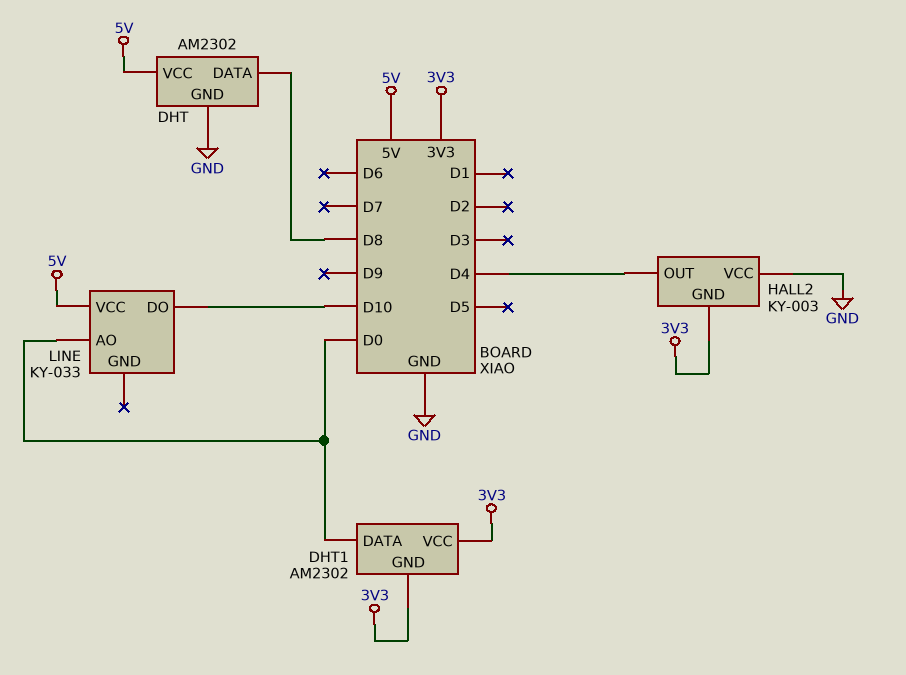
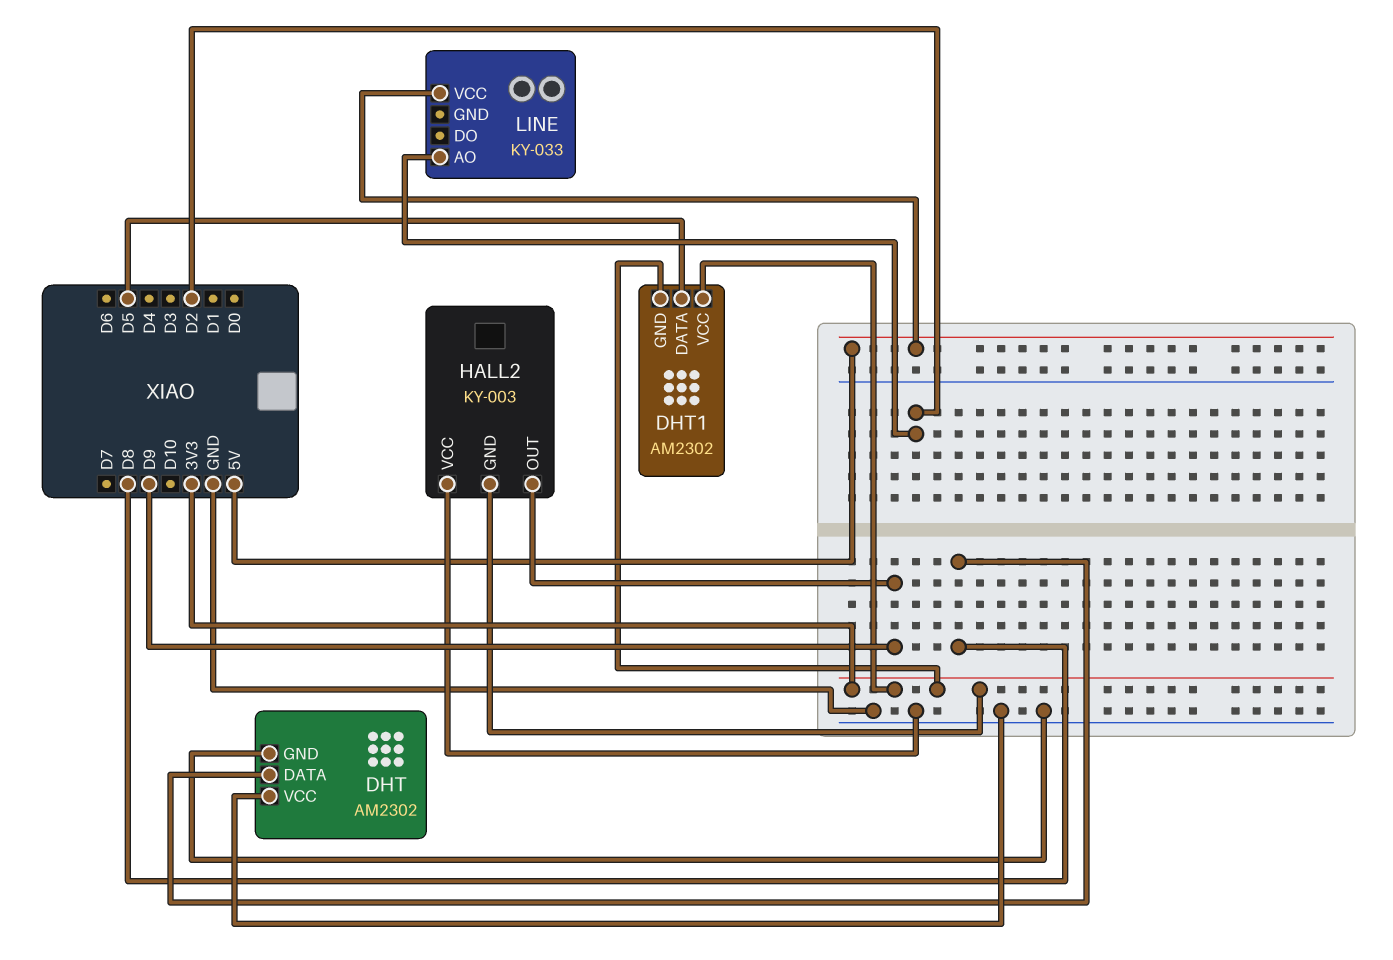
DHT pin VCC: 5V -> GND
DHT1 pin DATA: D0 -> D5
HALL2 pin OUT: D4 -> D9
LINE pin AO: D0 -> D2
LINE pin DO: D10 -> none

